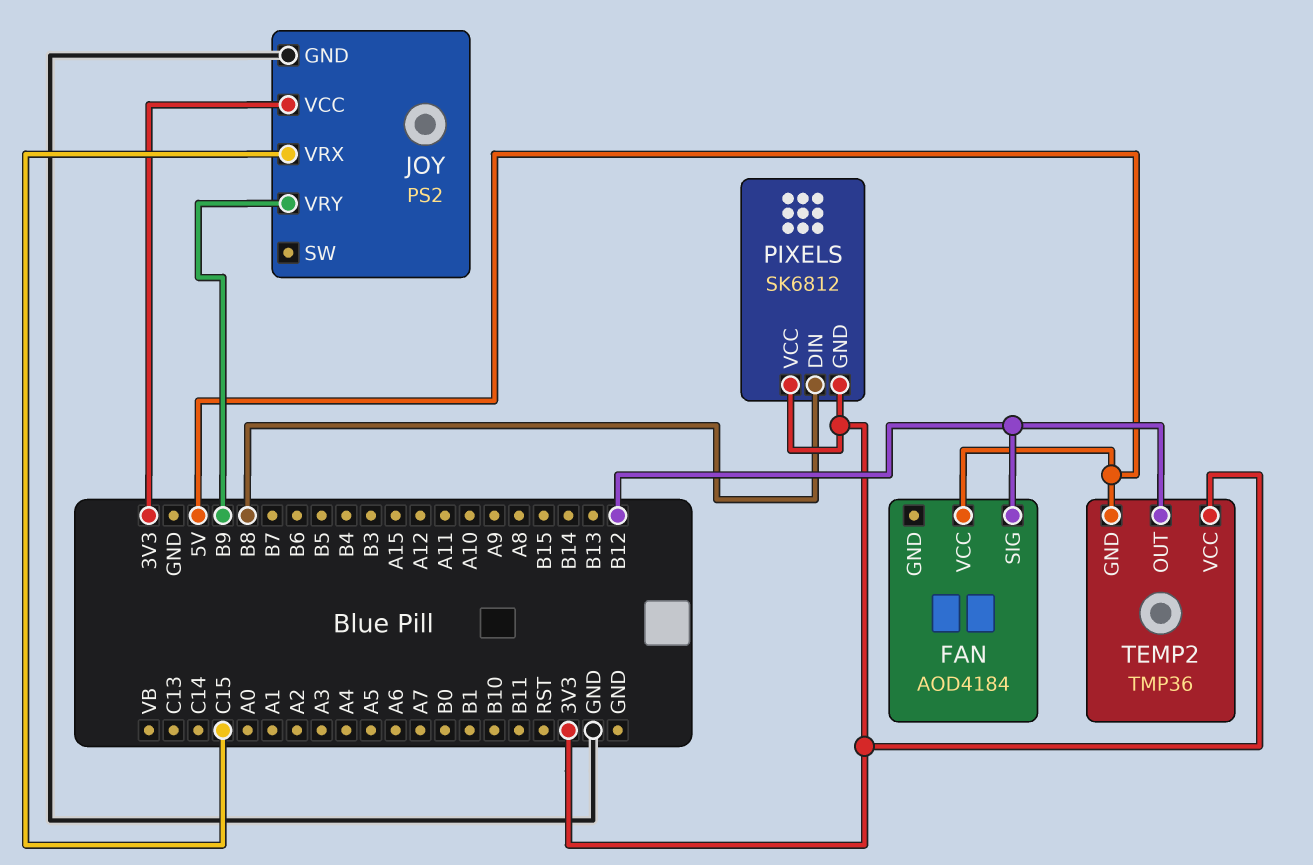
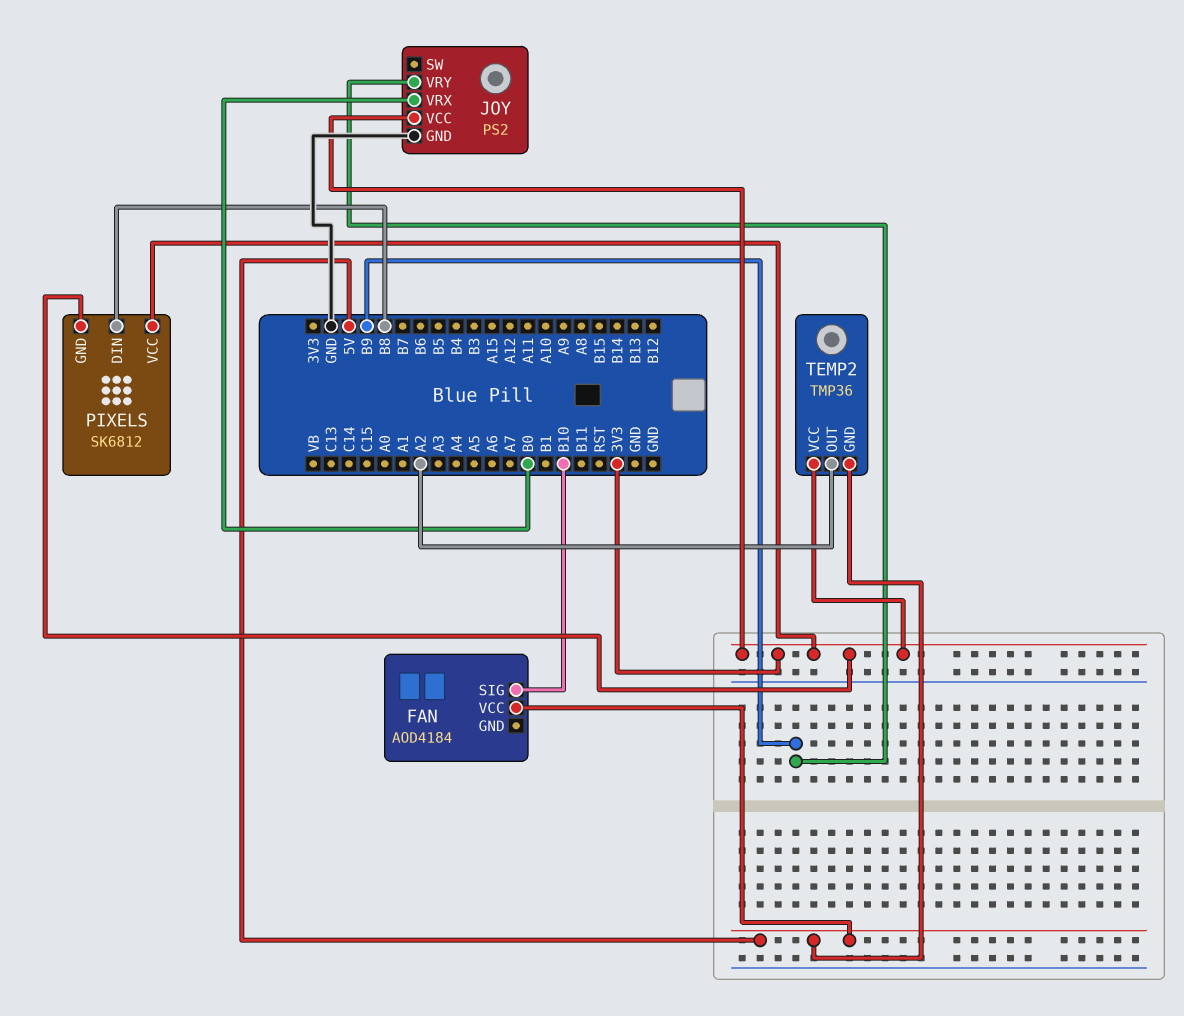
FAN pin SIG: B12 -> B10
JOY pin VRX: C15 -> B0
TEMP2 pin OUT: B12 -> A2

